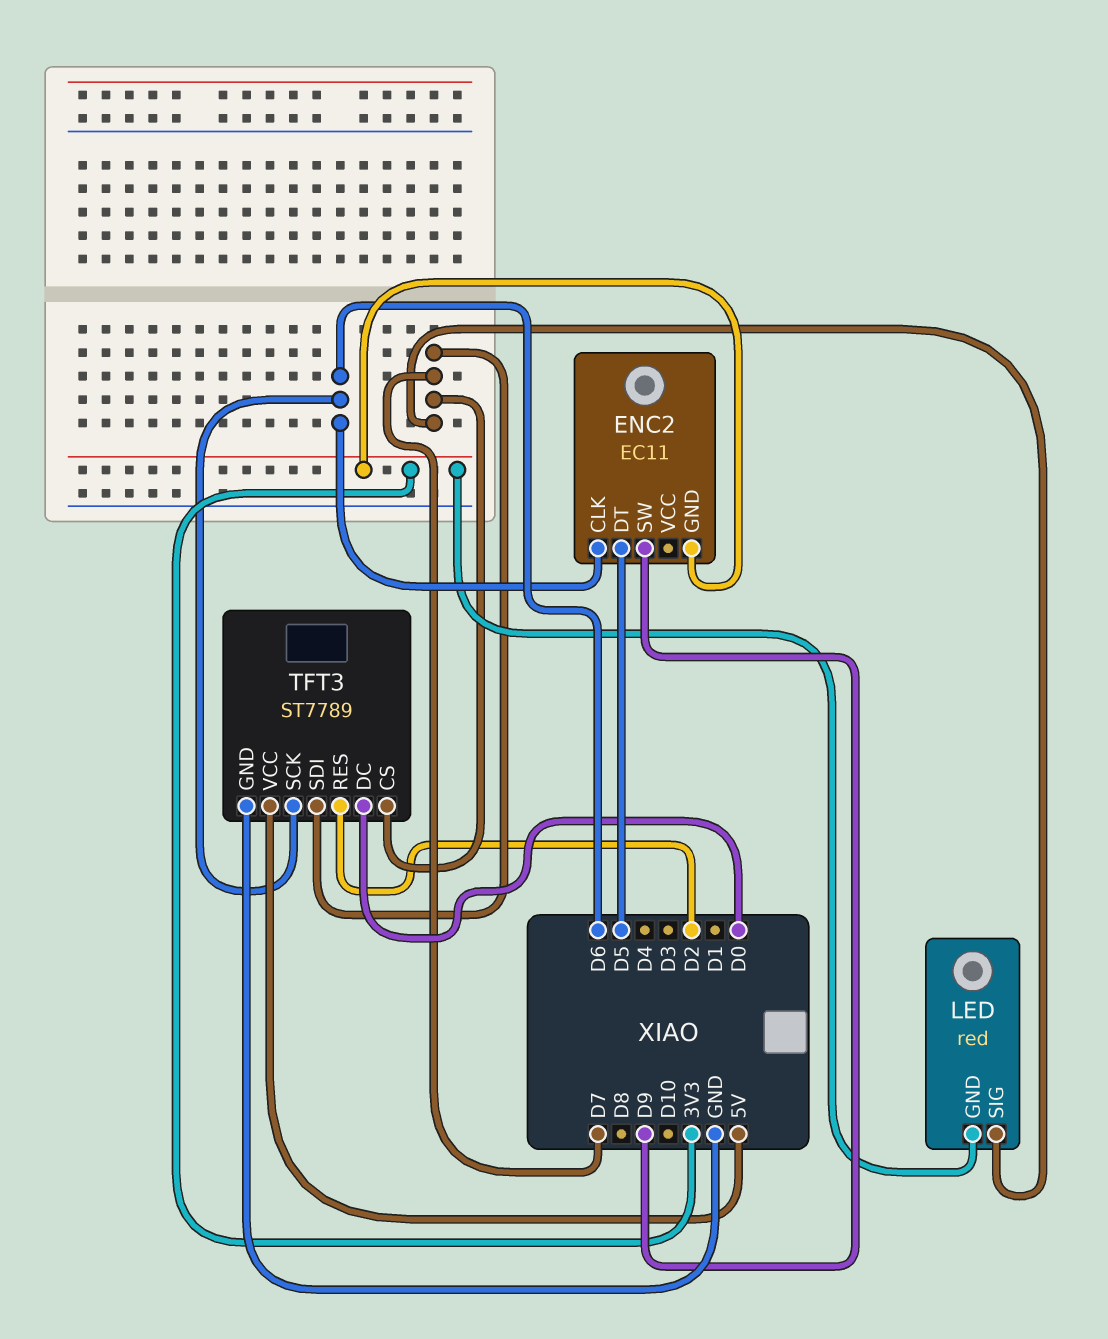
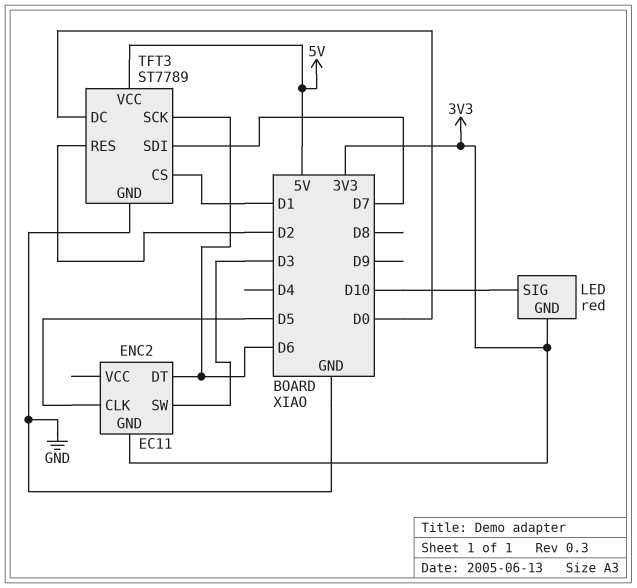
ENC2 pin CLK: D6 -> D5
ENC2 pin DT: D5 -> D6
ENC2 pin SW: D9 -> D3
LED pin SIG: D7 -> D10
TFT3 pin CS: D7 -> D1

